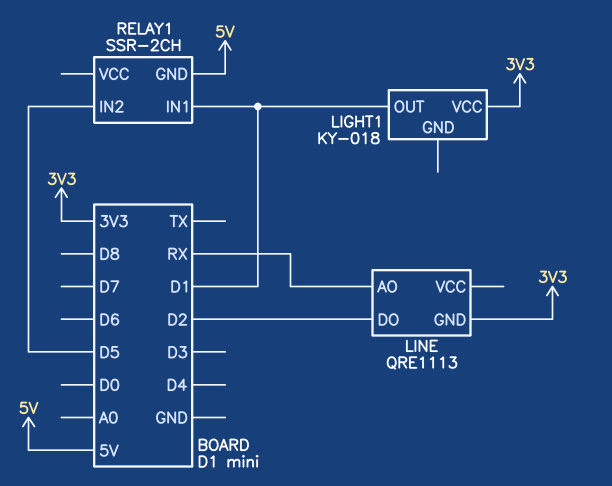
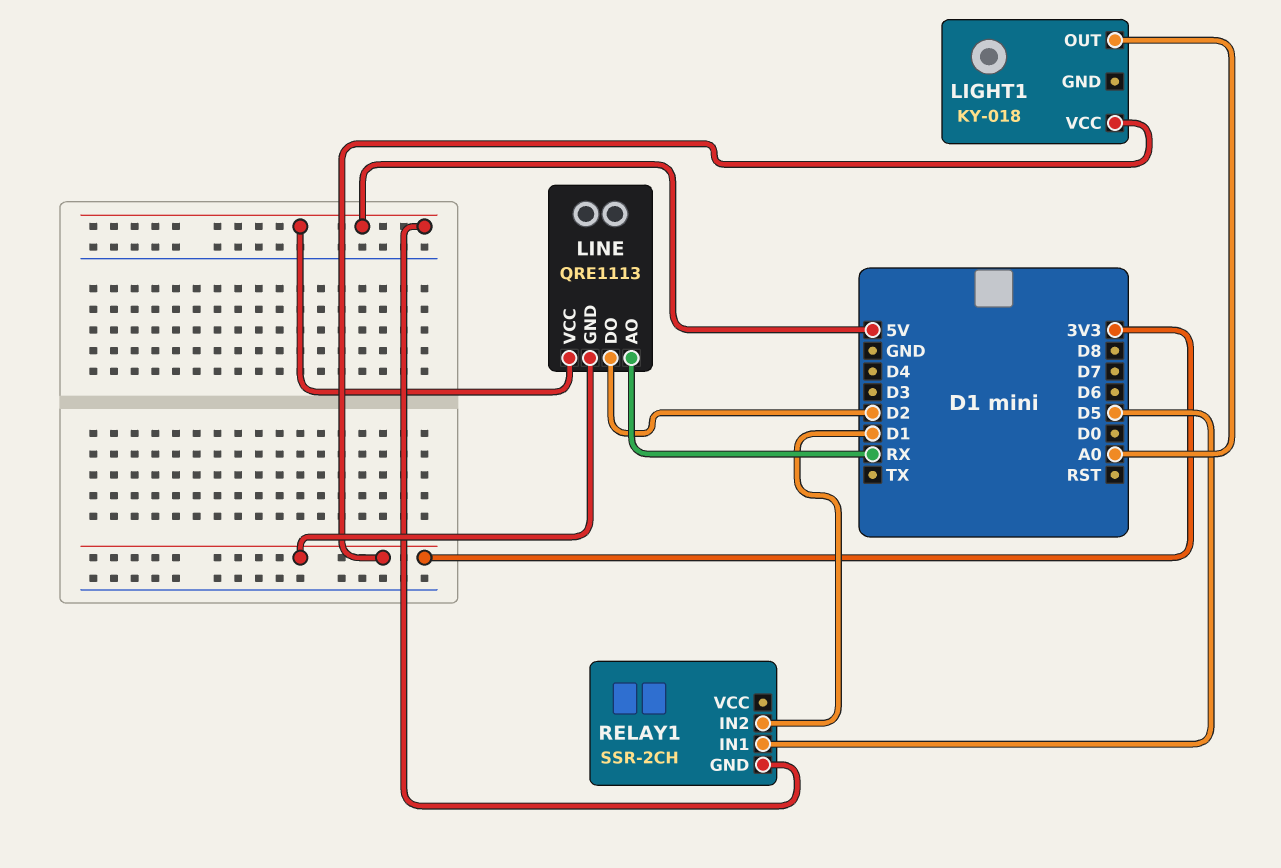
LIGHT1 pin OUT: D1 -> A0
LINE pin VCC: none -> 5V
RELAY1 pin IN1: D1 -> D5
RELAY1 pin IN2: D5 -> D1

